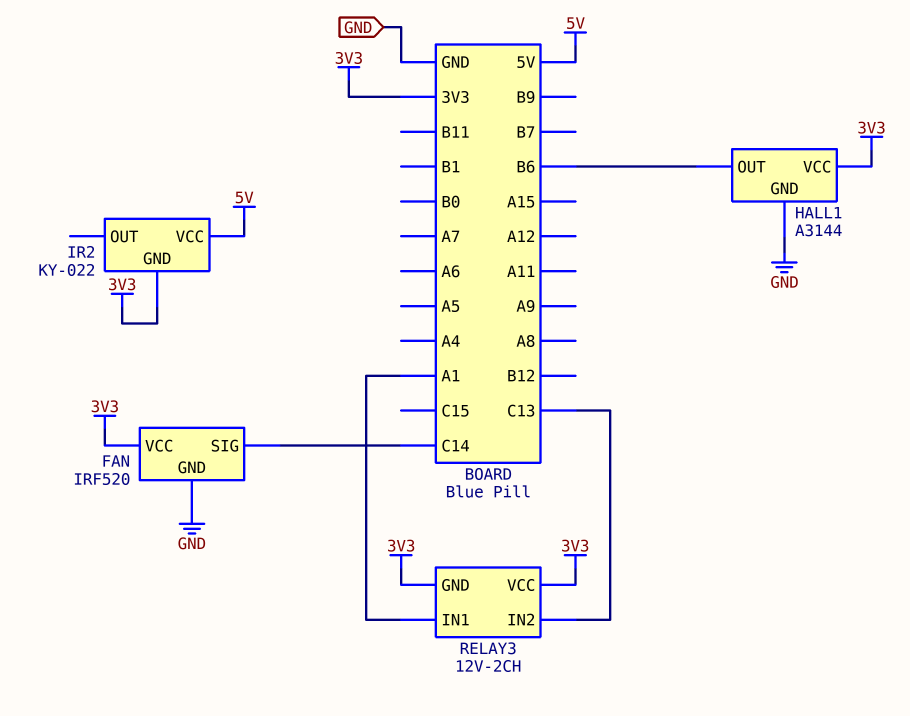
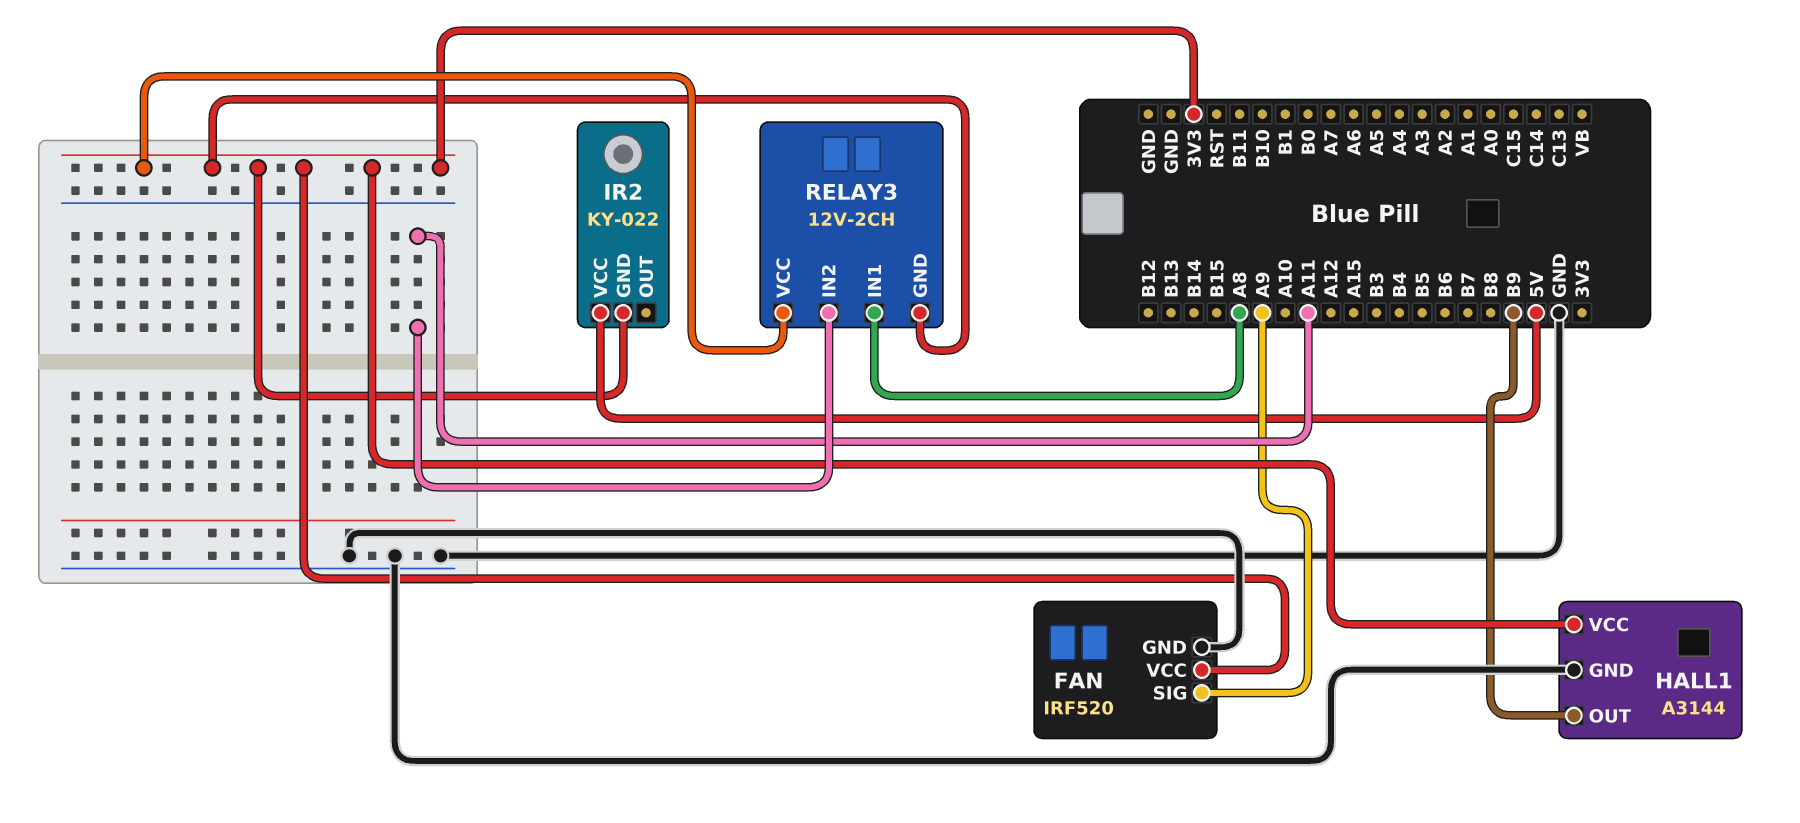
FAN pin SIG: C14 -> A9
HALL1 pin OUT: B6 -> B9
RELAY3 pin IN1: A1 -> A8
RELAY3 pin IN2: C13 -> A11

